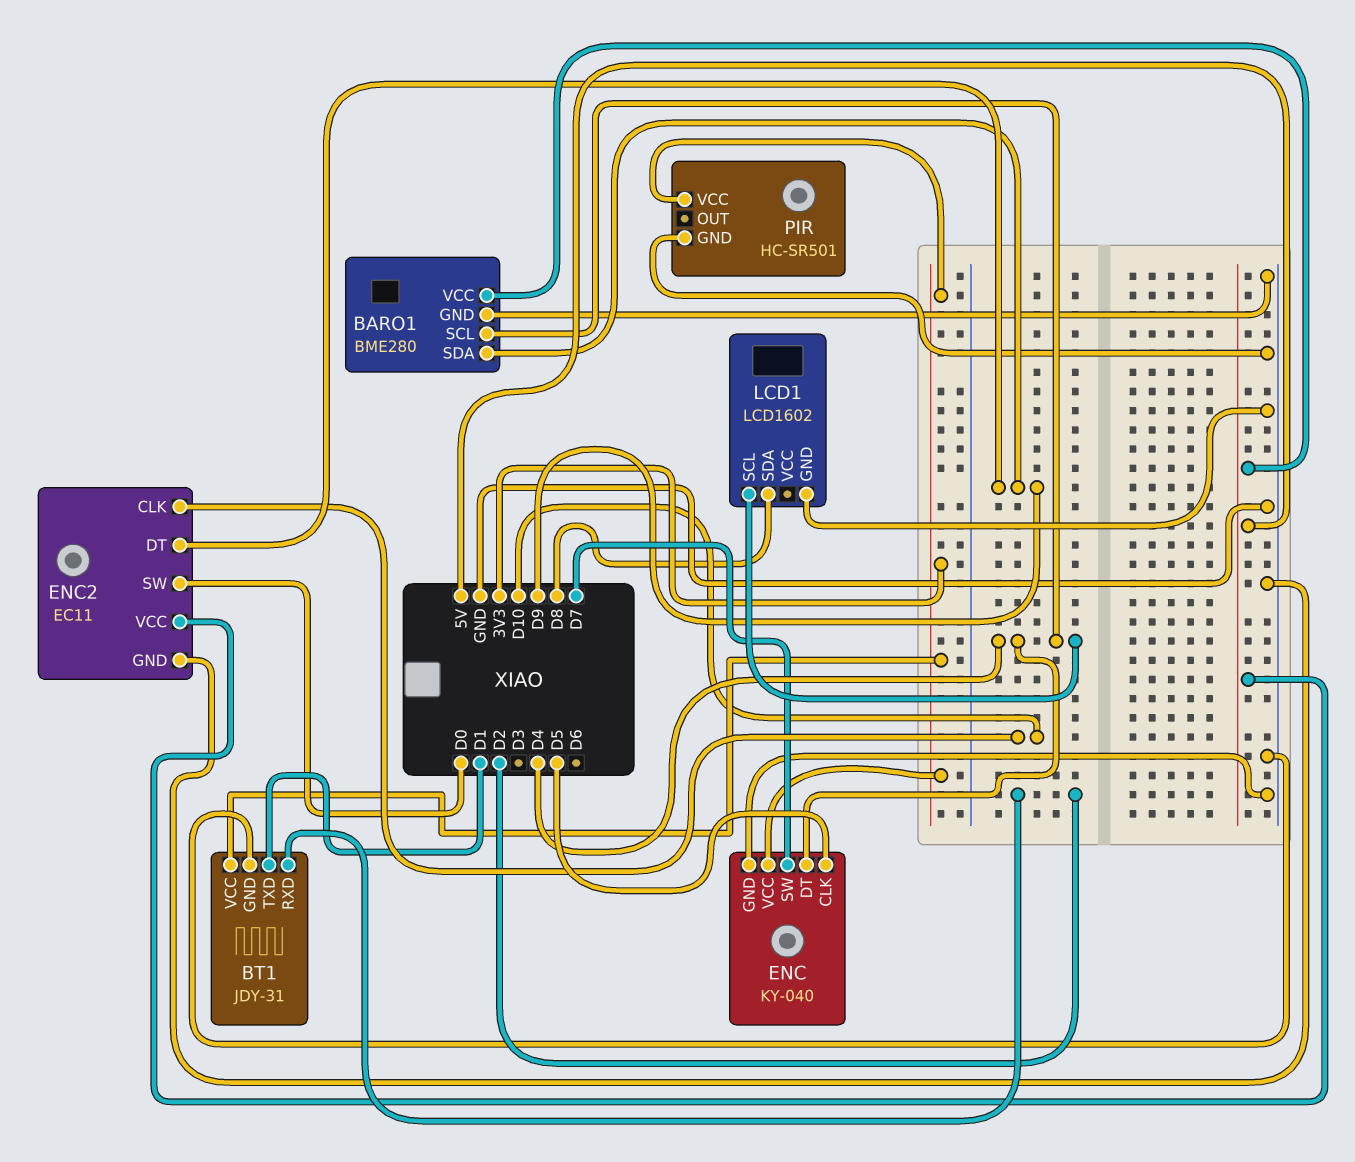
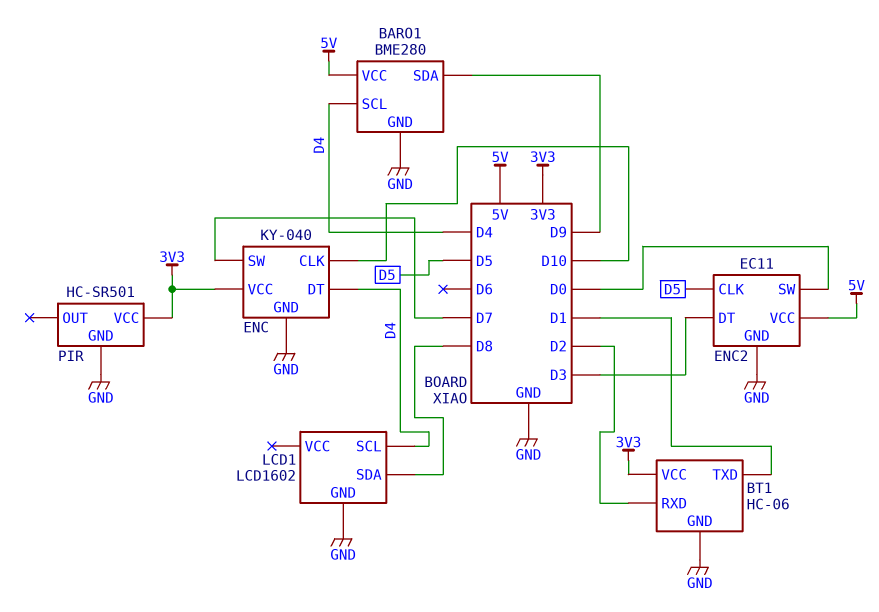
BT1: JDY-31 -> HC-06
ENC pin CLK: D5 -> D10
ENC2 pin CLK: D10 -> D5
ENC2 pin DT: D9 -> D3

